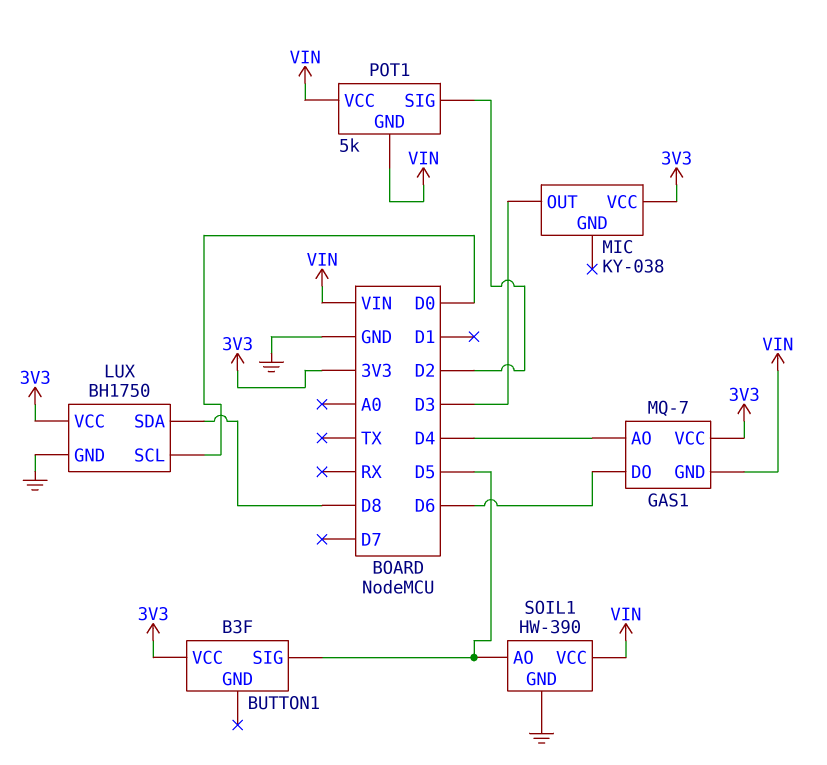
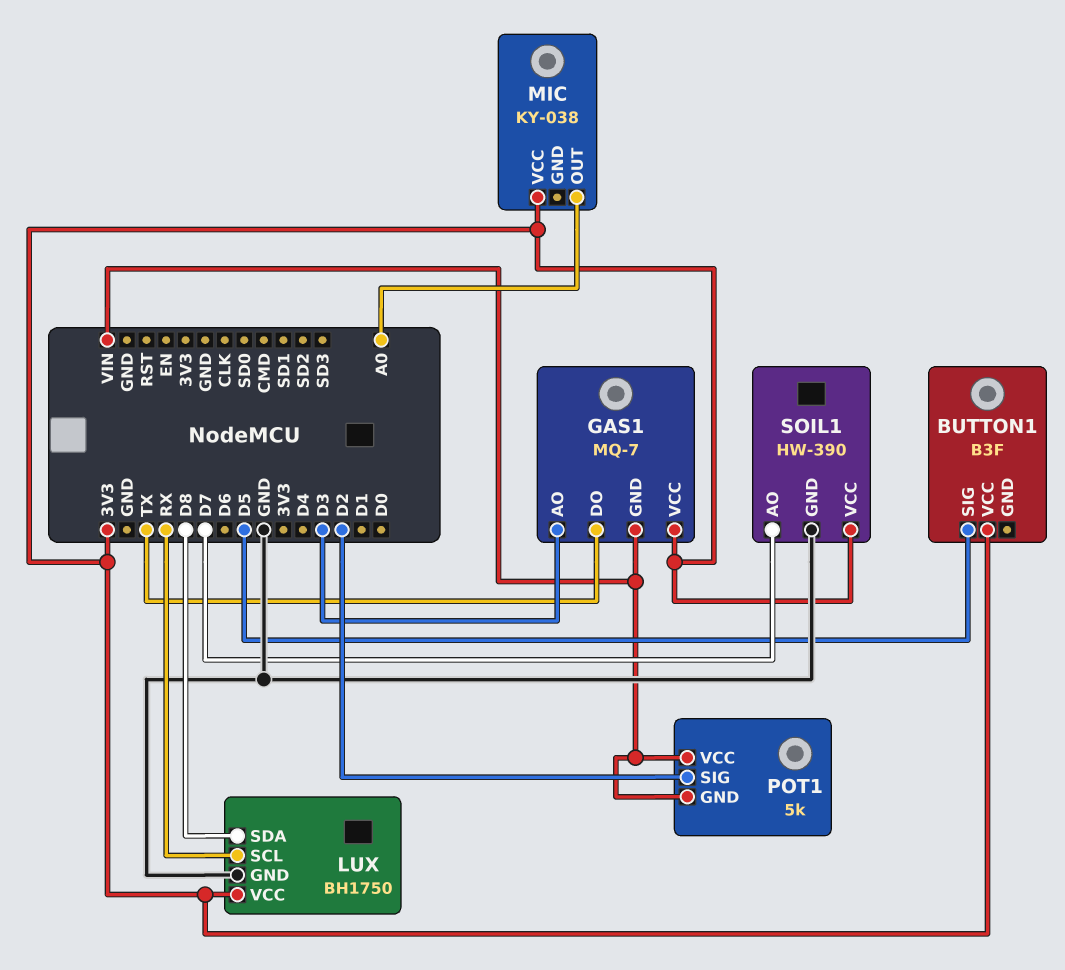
GAS1 pin AO: D4 -> D3
GAS1 pin DO: D6 -> TX
LUX pin SCL: D0 -> RX
MIC pin OUT: D3 -> A0
SOIL1 pin AO: D5 -> D7
SOIL1 pin VCC: VIN -> 3V3

